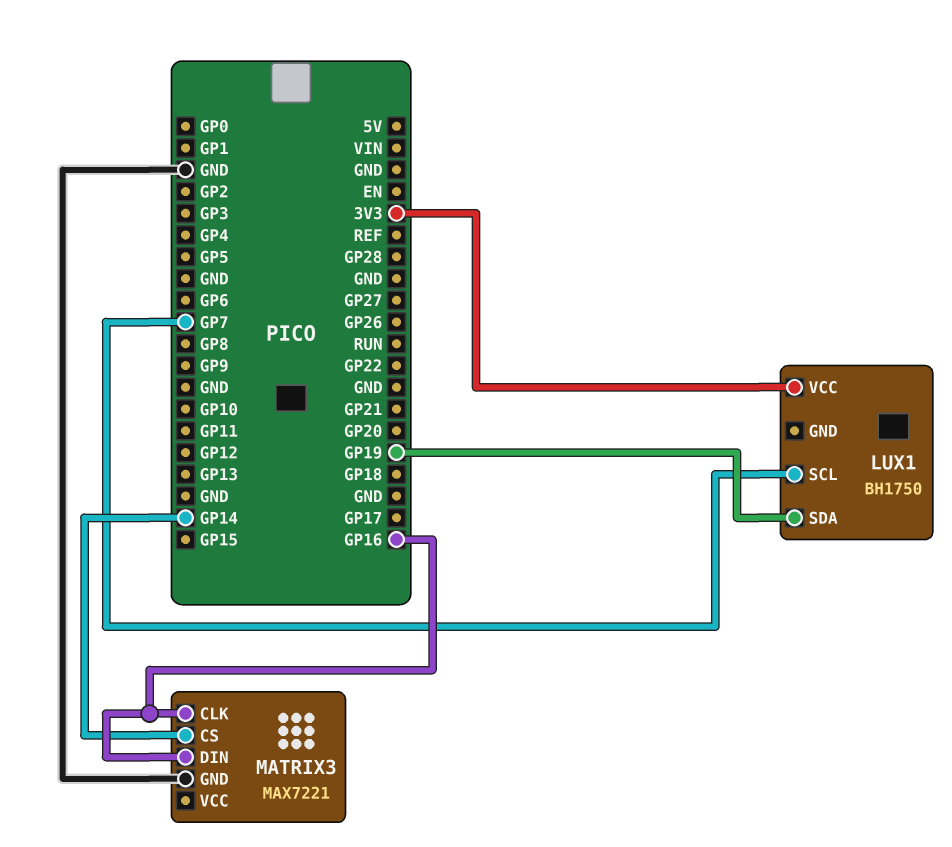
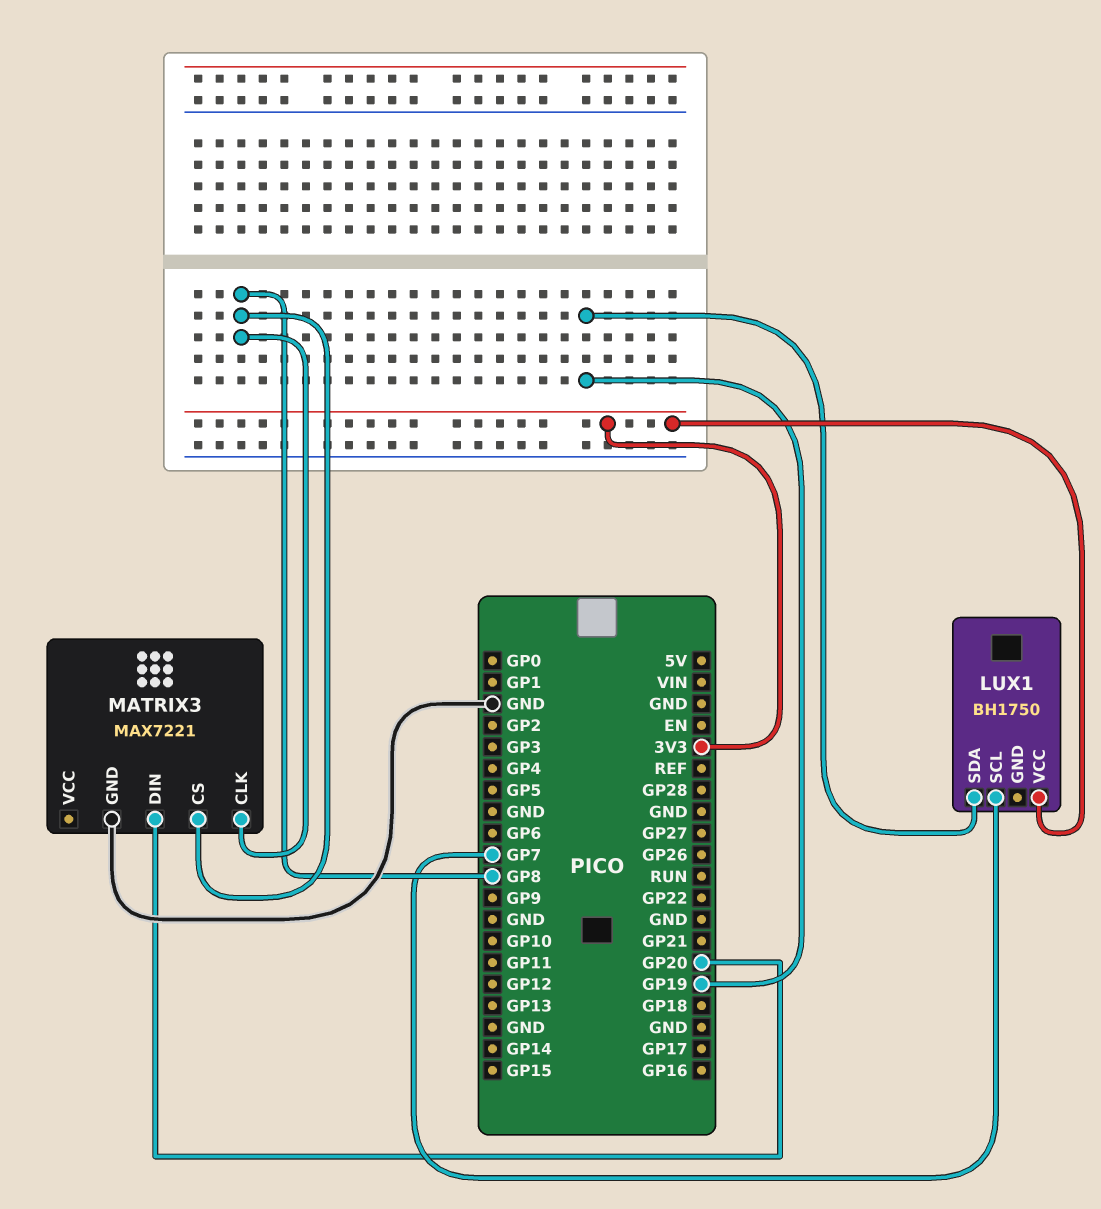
MATRIX3 pin CLK: GP16 -> GP8
MATRIX3 pin CS: GP14 -> GP8
MATRIX3 pin DIN: GP16 -> GP20

